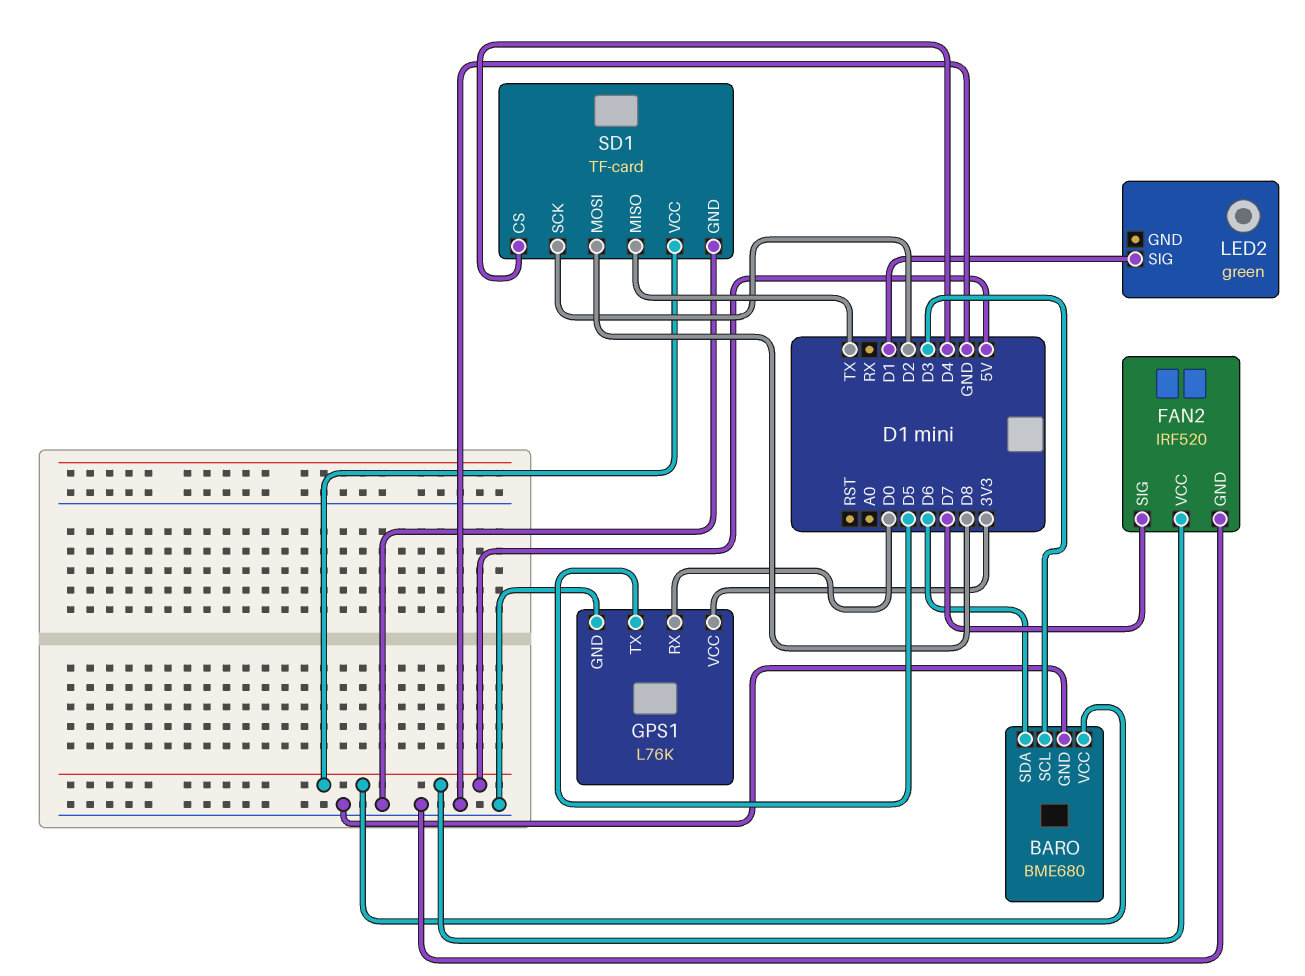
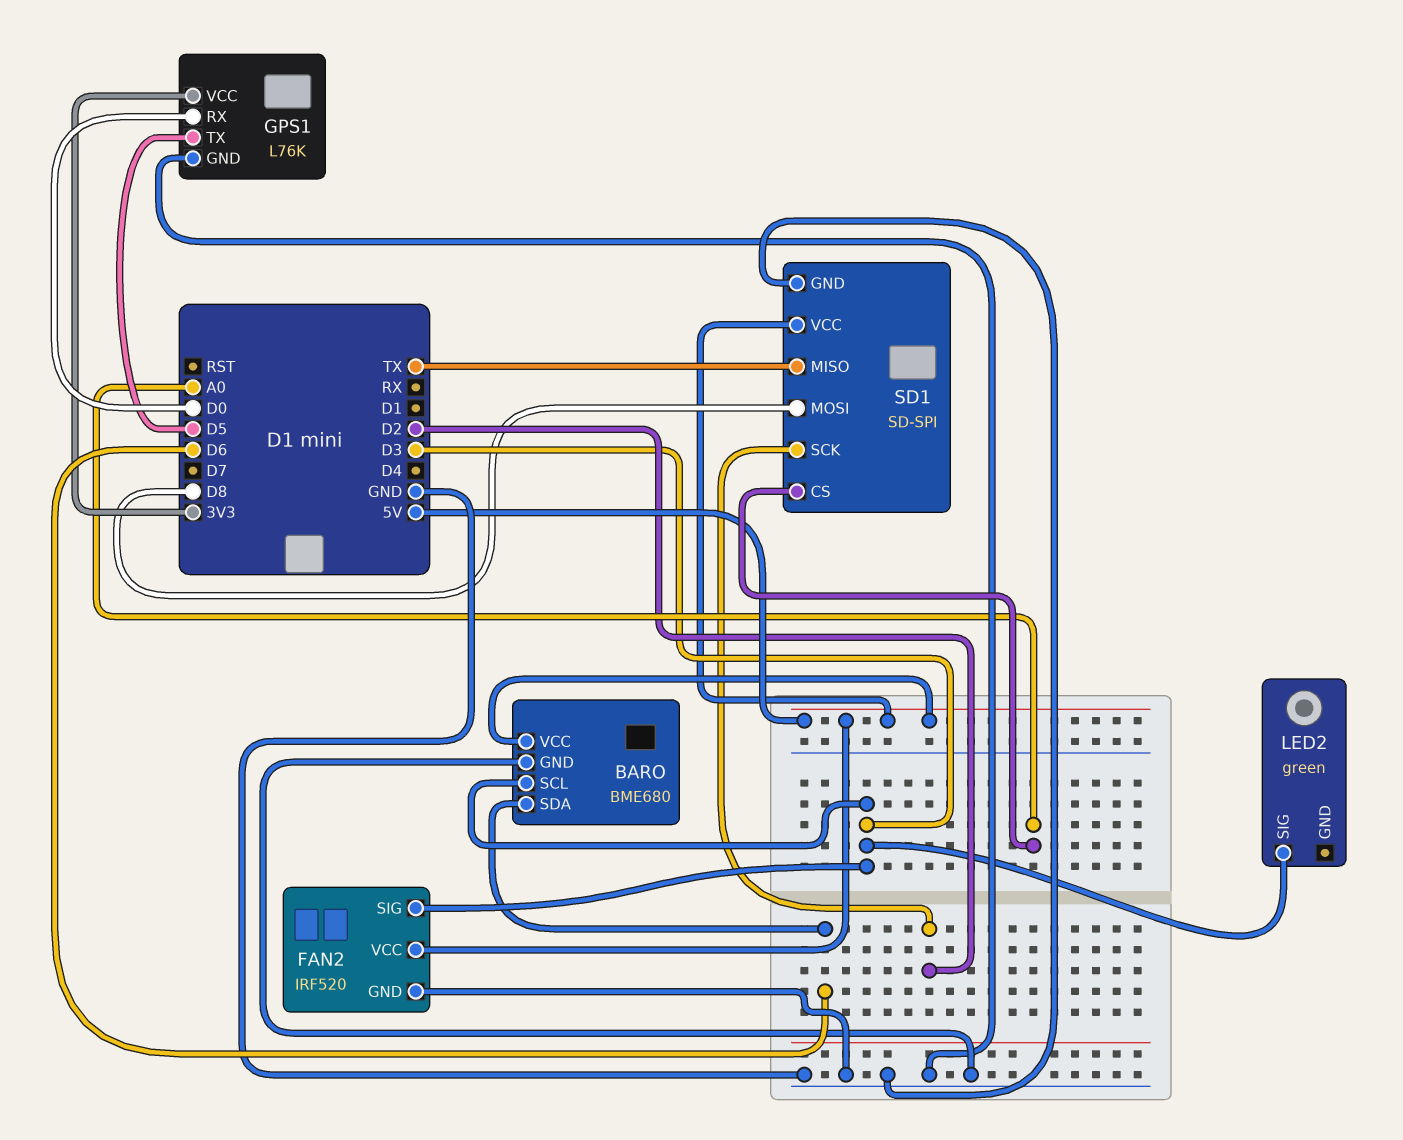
FAN2 pin SIG: D7 -> D3
LED2 pin SIG: D1 -> D3
SD1: TF-card -> SD-SPI
SD1 pin CS: D4 -> A0

